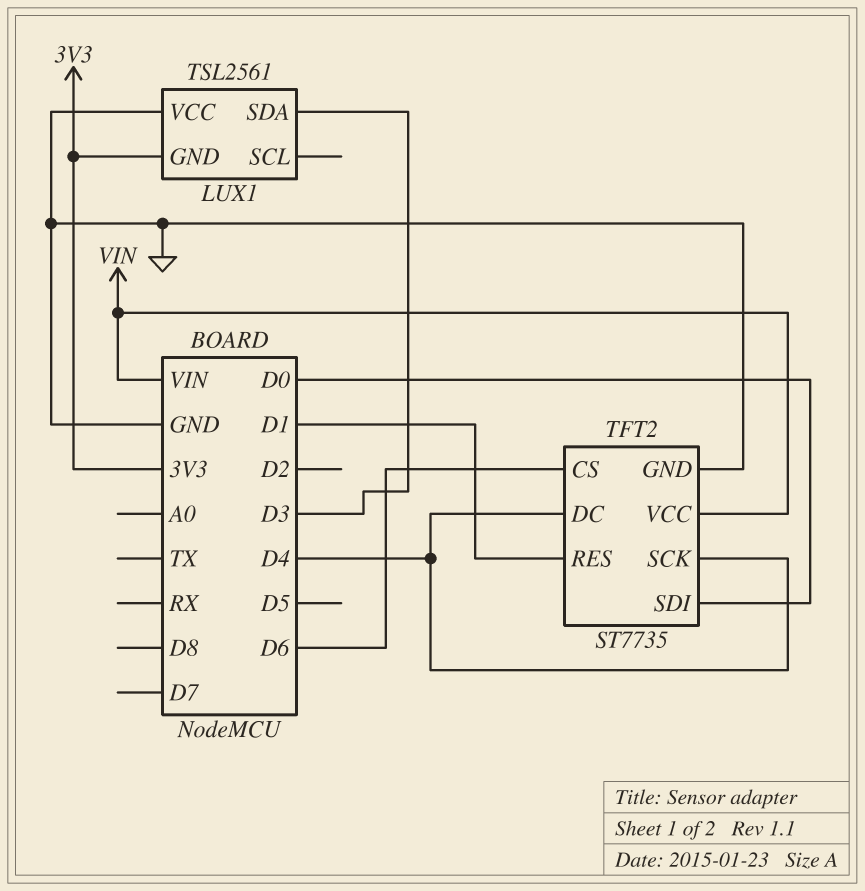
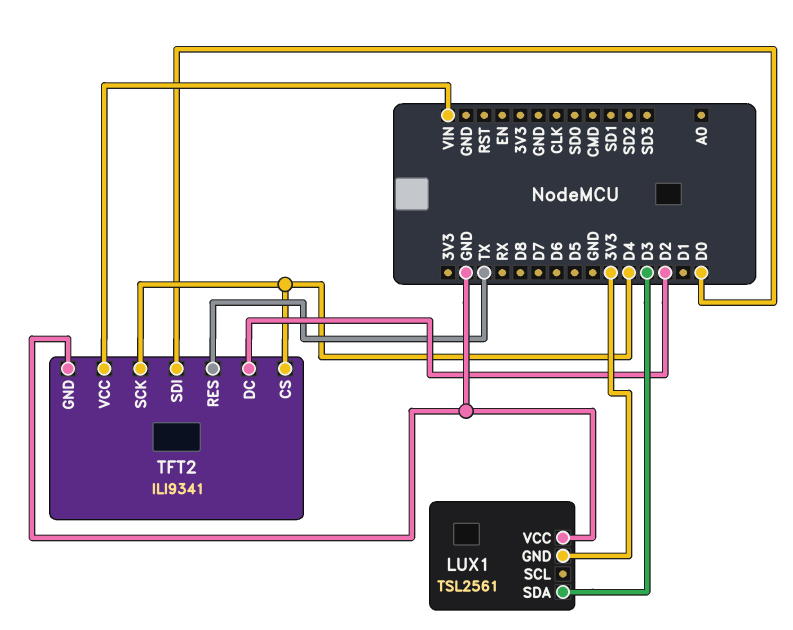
TFT2: ST7735 -> ILI9341
TFT2 pin CS: D6 -> D4
TFT2 pin DC: D4 -> D2
TFT2 pin RES: D1 -> TX

